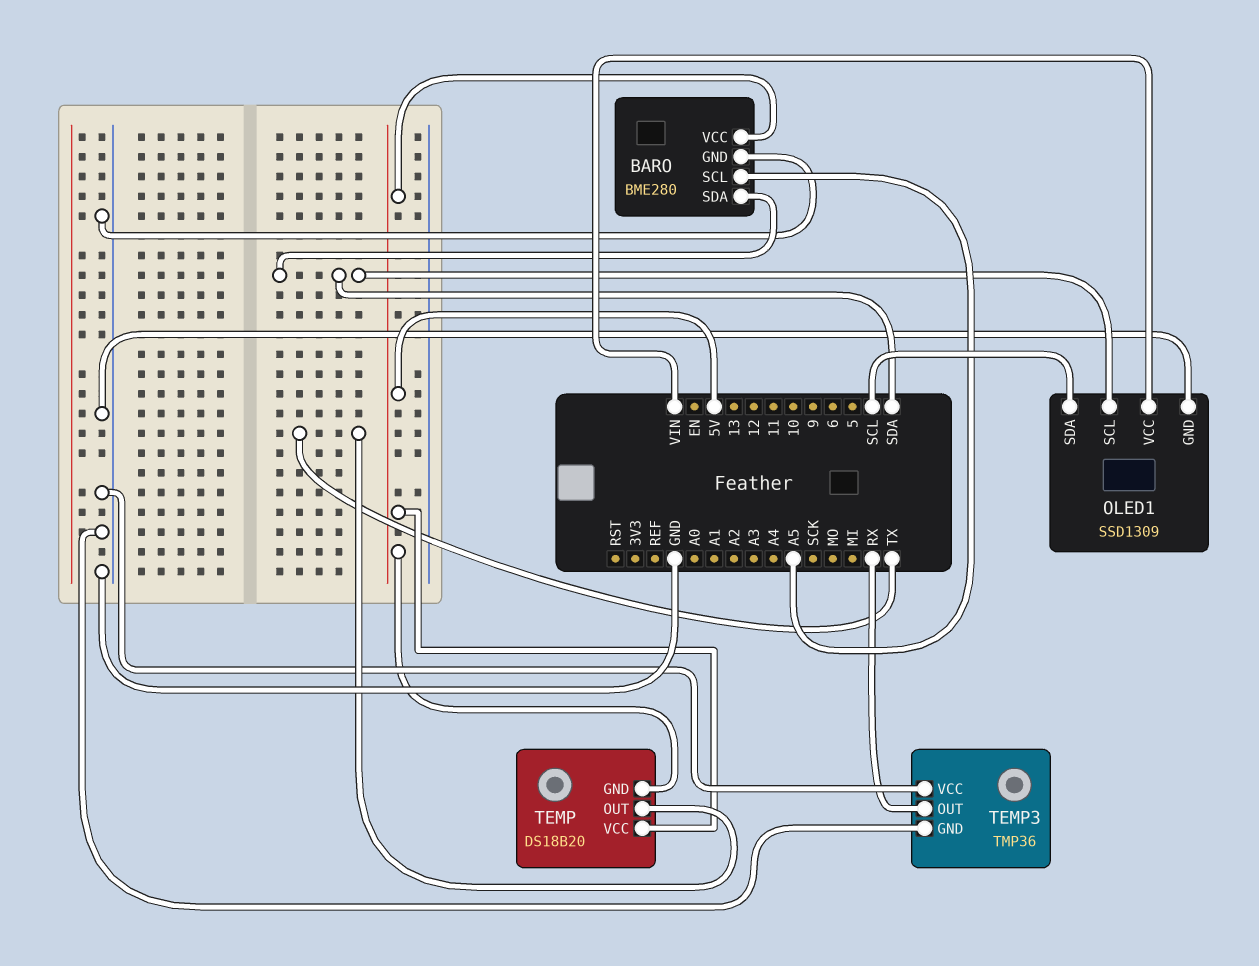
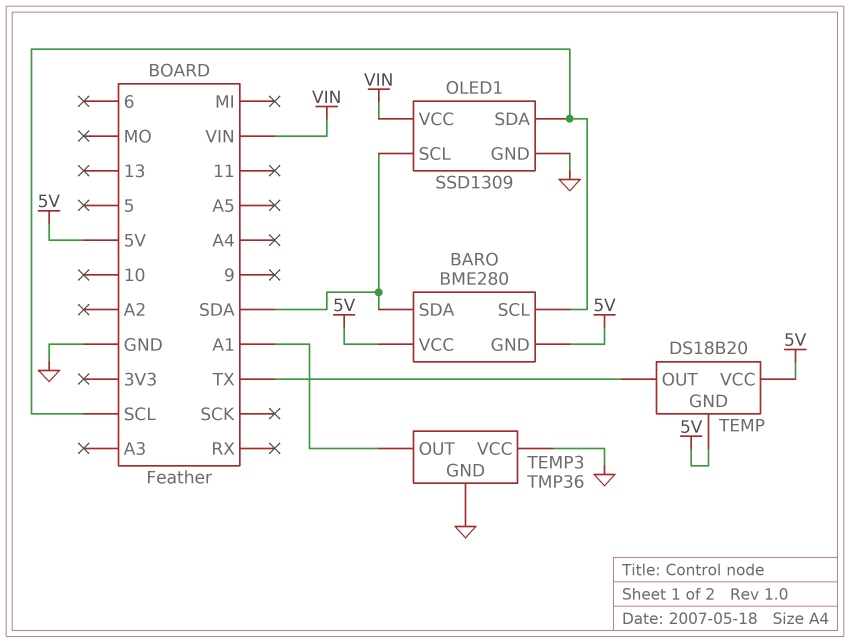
BARO pin GND: GND -> 5V
BARO pin SCL: A5 -> SCL
TEMP3 pin OUT: RX -> A1

